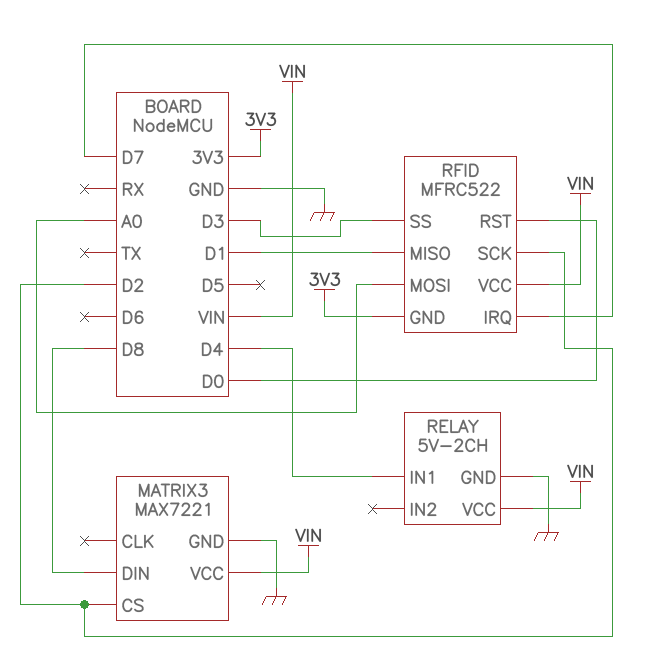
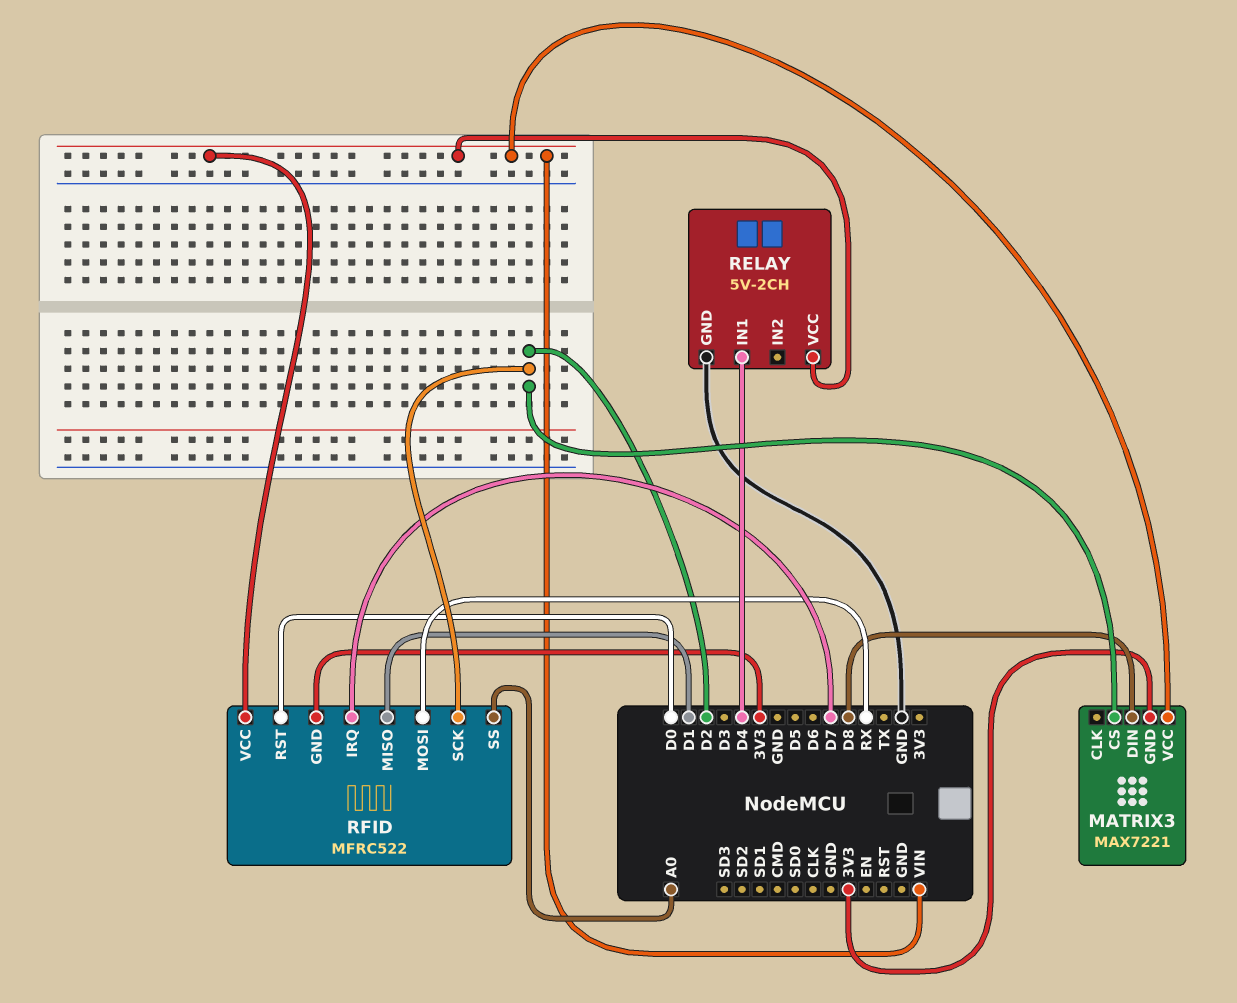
MATRIX3 pin GND: GND -> 3V3
RFID pin MOSI: A0 -> RX
RFID pin SS: D3 -> A0

